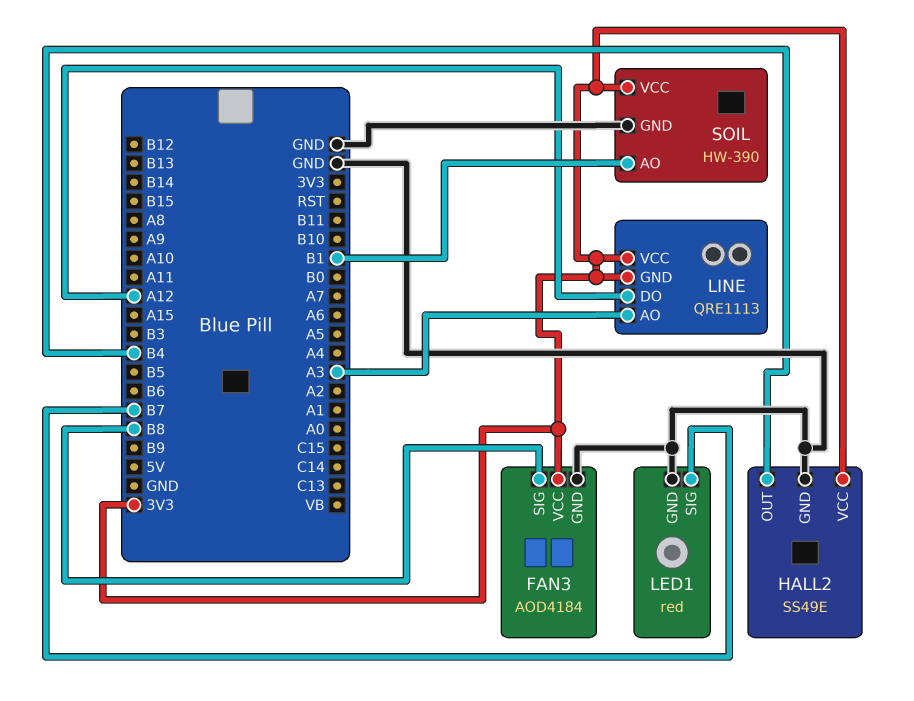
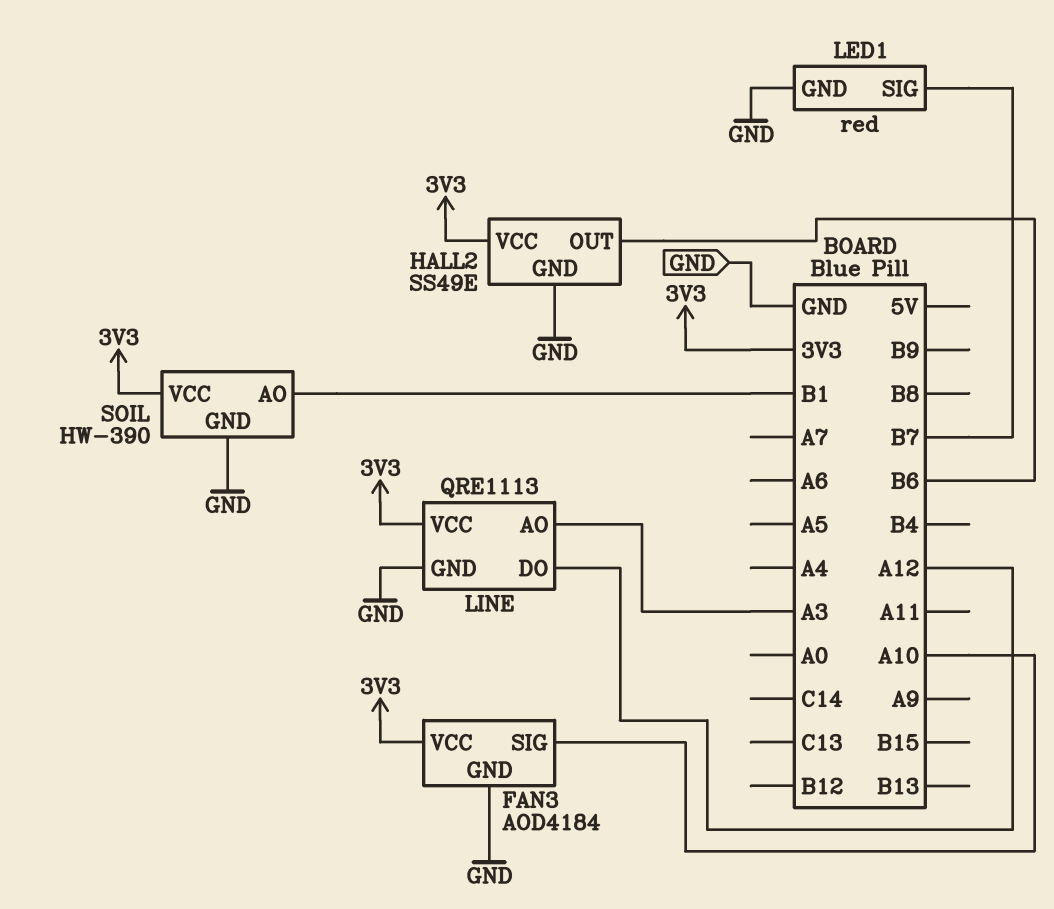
FAN3 pin SIG: B8 -> A10
HALL2 pin OUT: B4 -> B6
LINE pin GND: 3V3 -> GND

